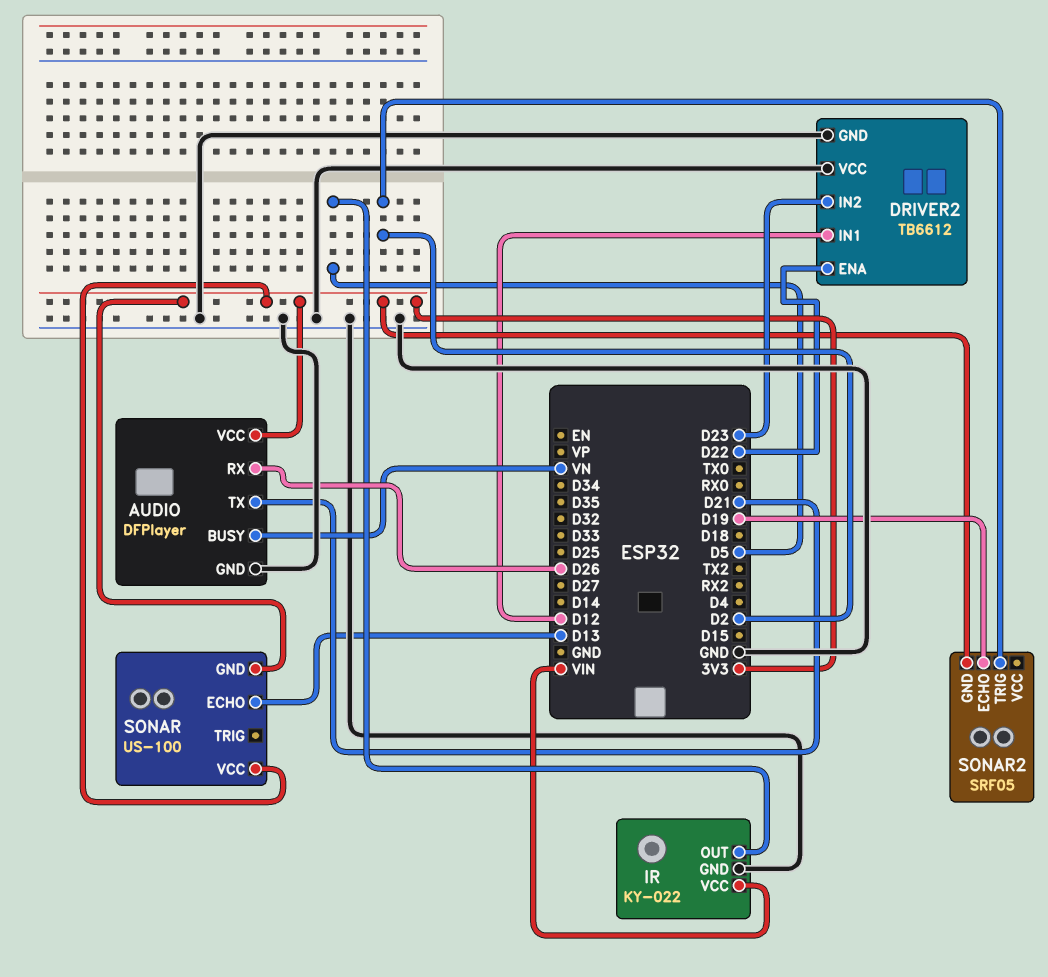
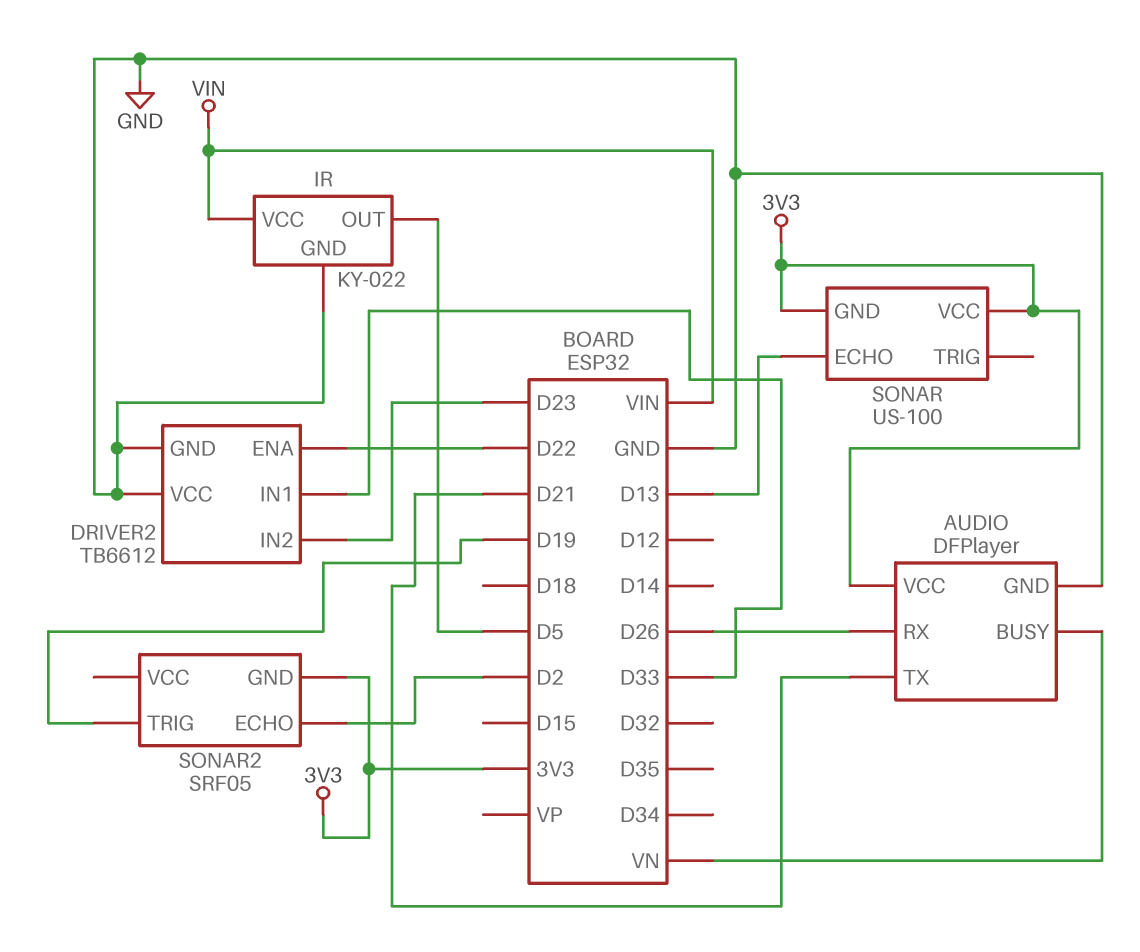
DRIVER2 pin IN1: D12 -> D33
SONAR2 pin ECHO: D19 -> D2
SONAR2 pin TRIG: D2 -> D19

